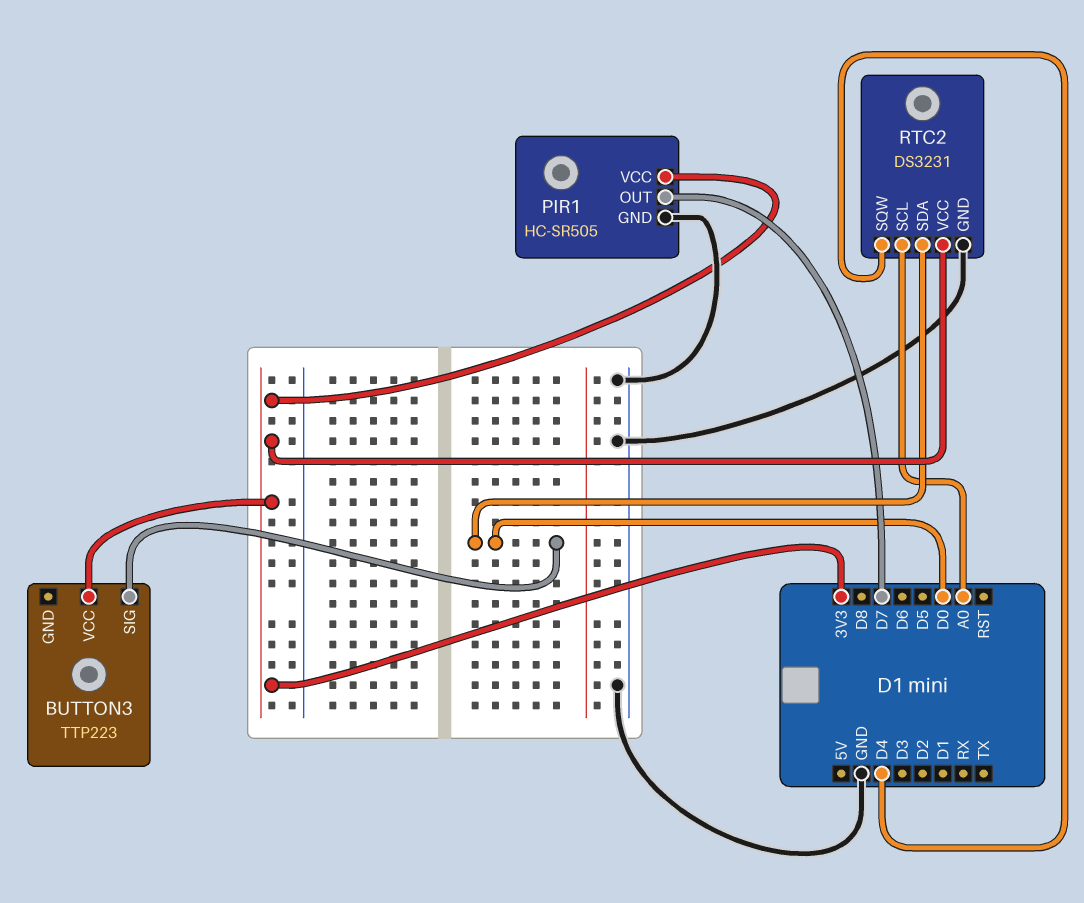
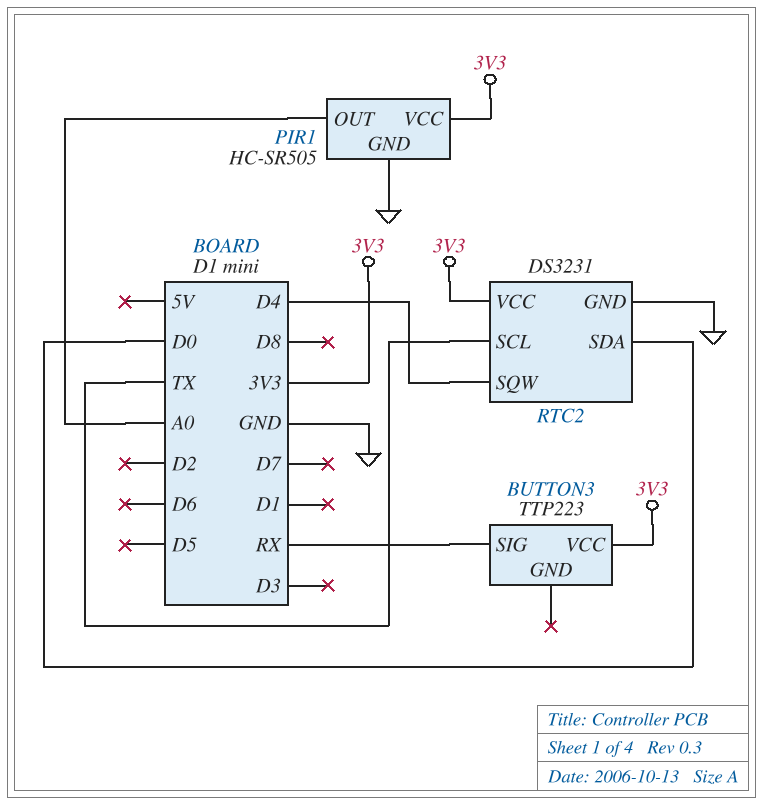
BUTTON3 pin SIG: D0 -> RX
PIR1 pin OUT: D7 -> A0
RTC2 pin SCL: A0 -> TX

